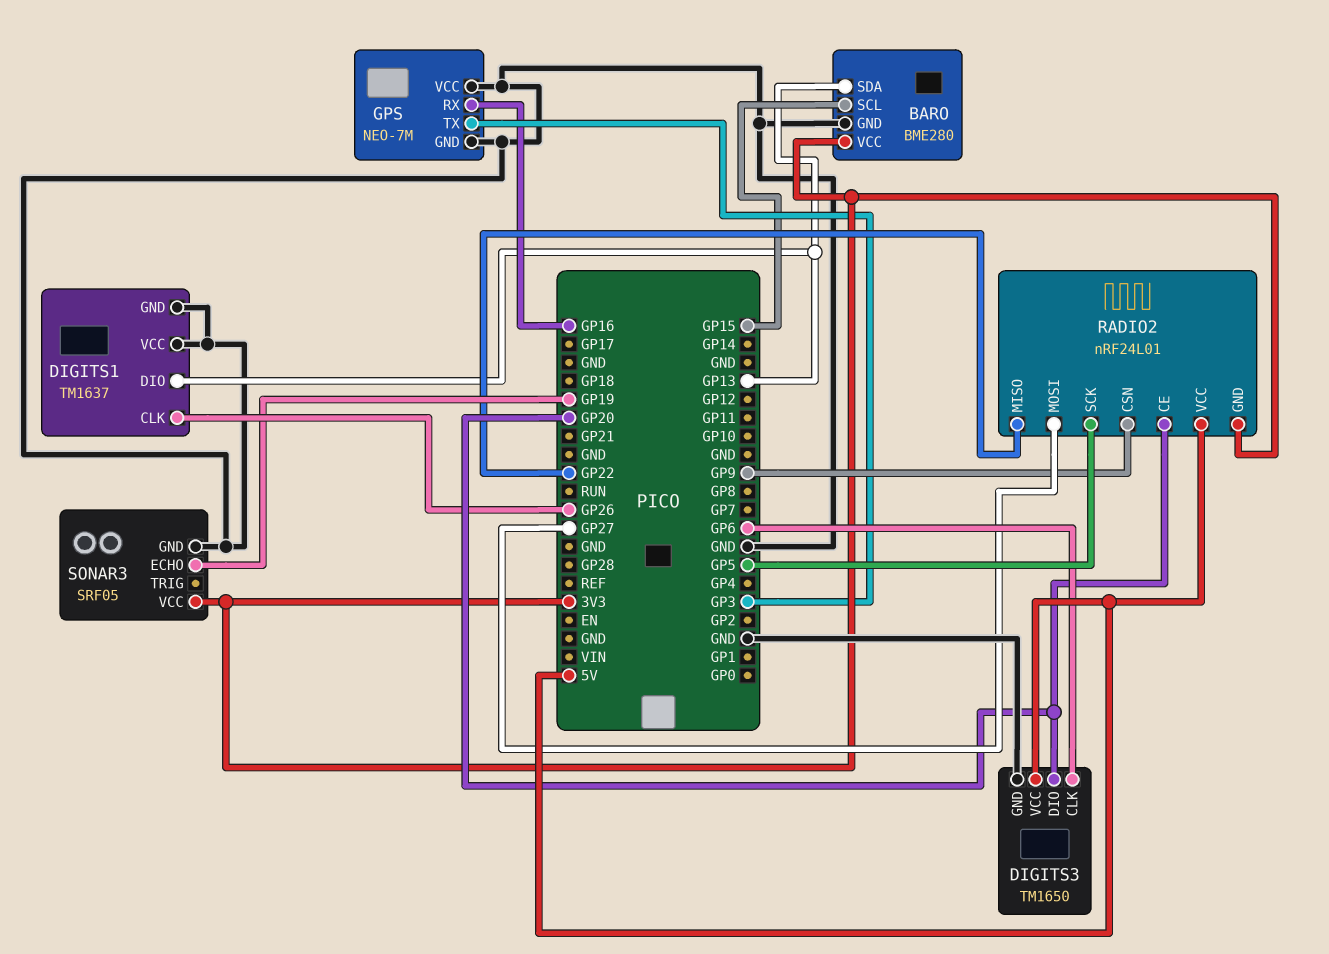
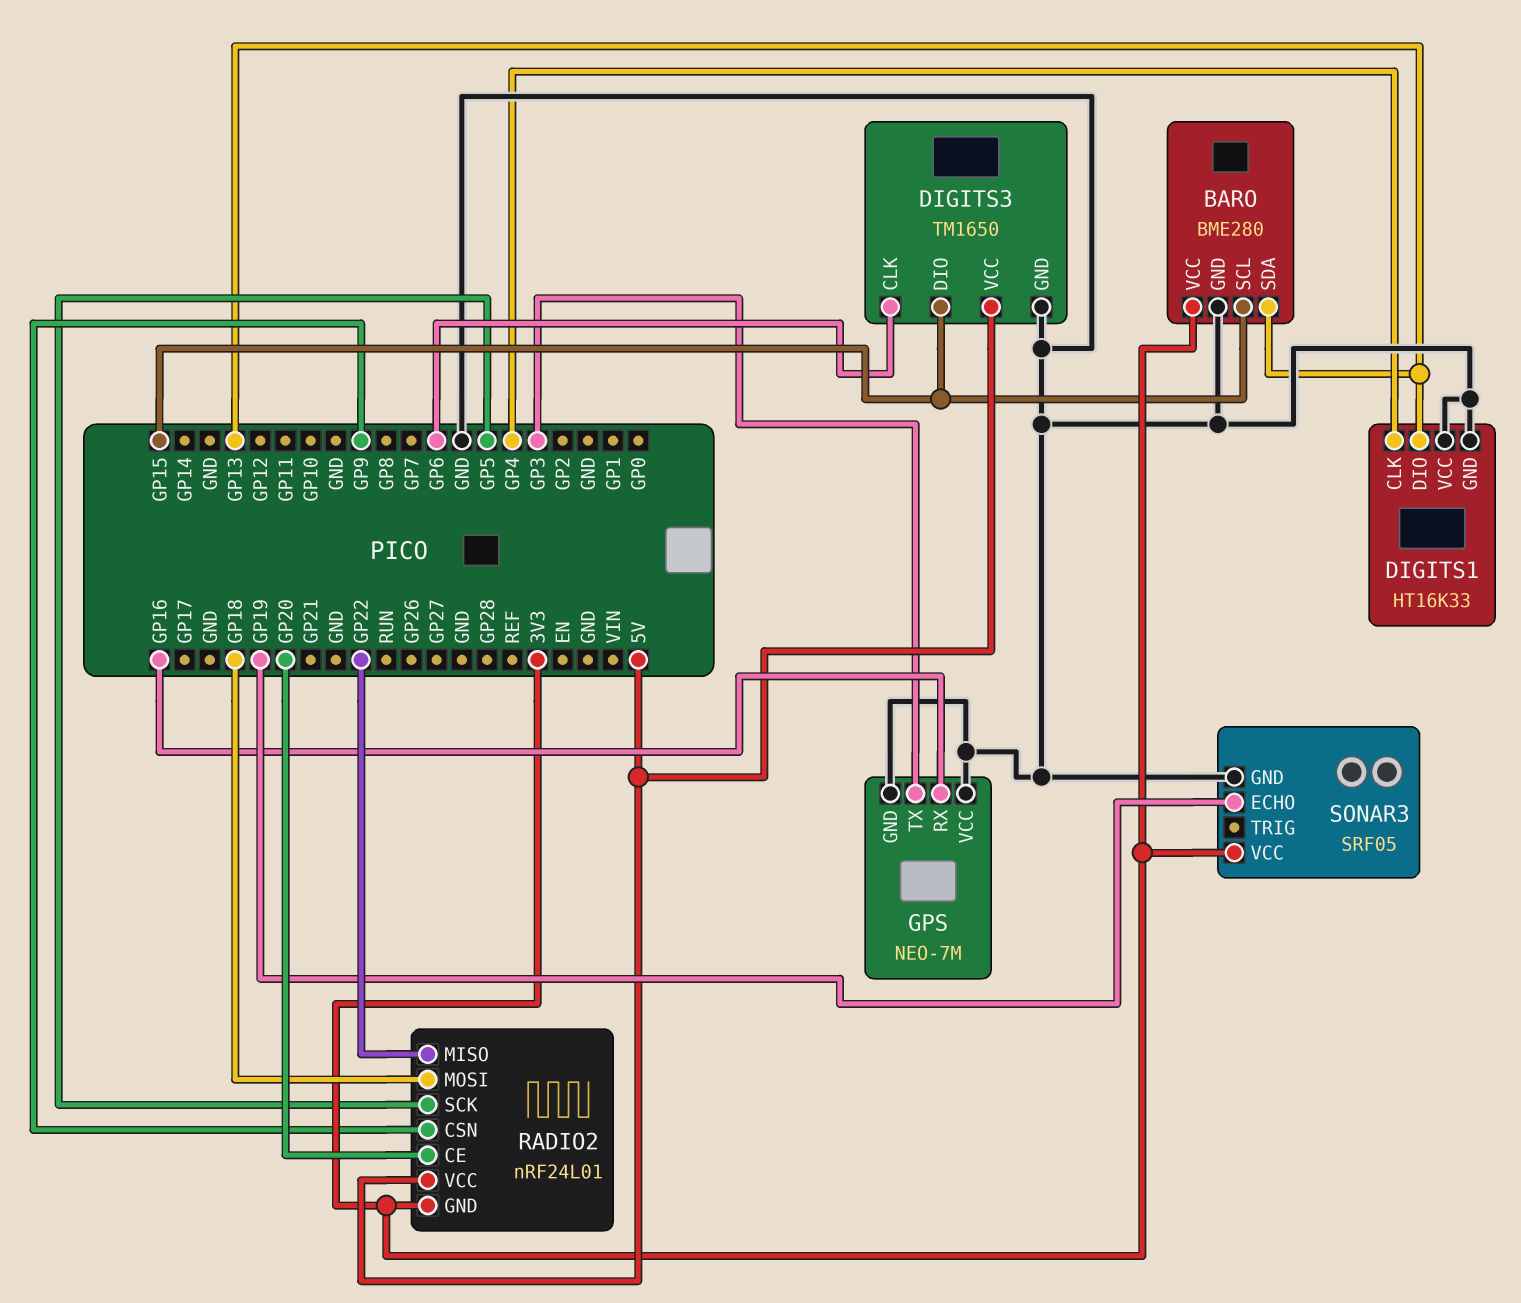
DIGITS1: TM1637 -> HT16K33
DIGITS1 pin CLK: GP26 -> GP4
DIGITS3 pin DIO: GP20 -> GP15
RADIO2 pin MOSI: GP27 -> GP18

